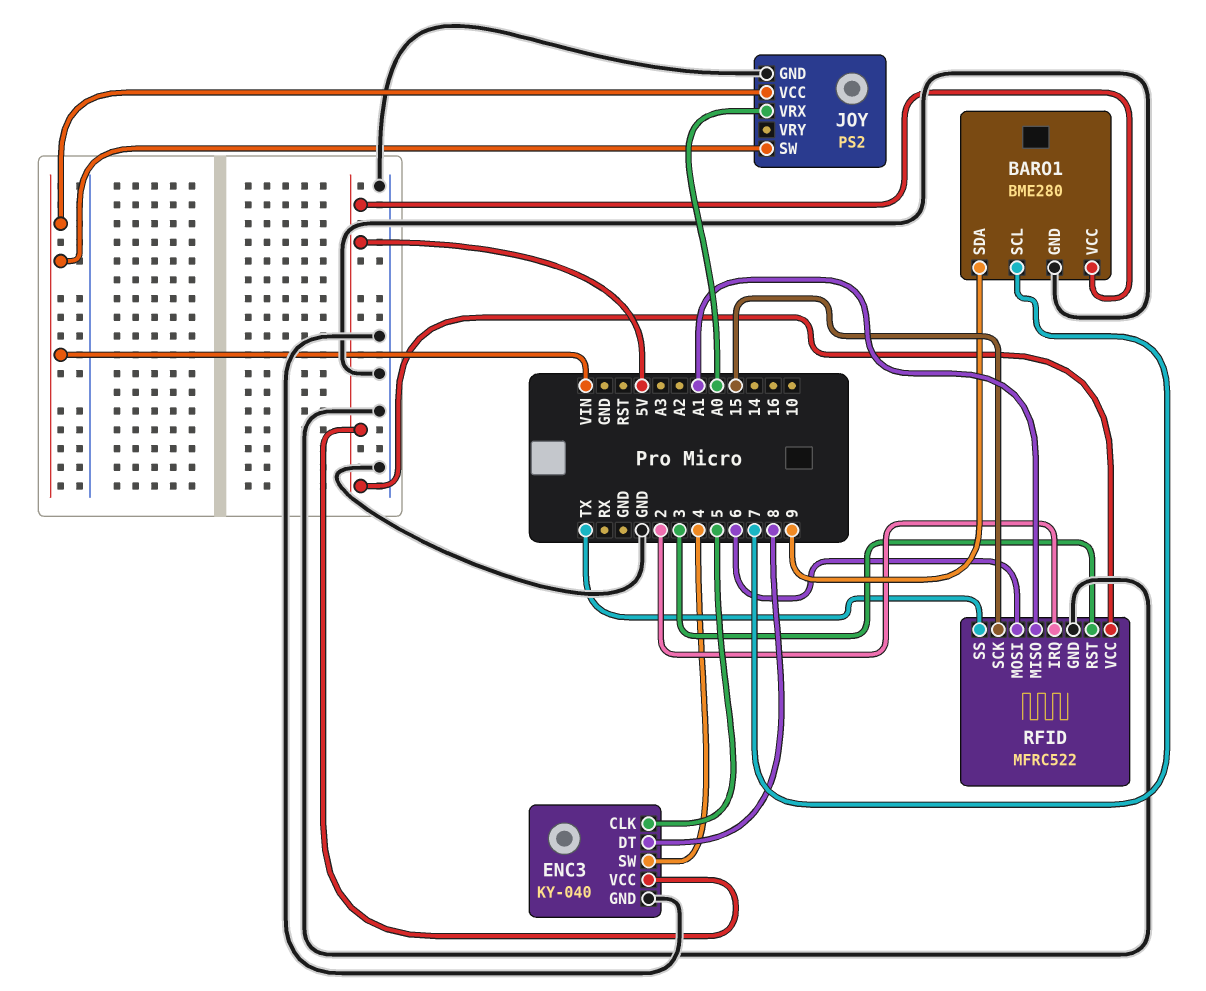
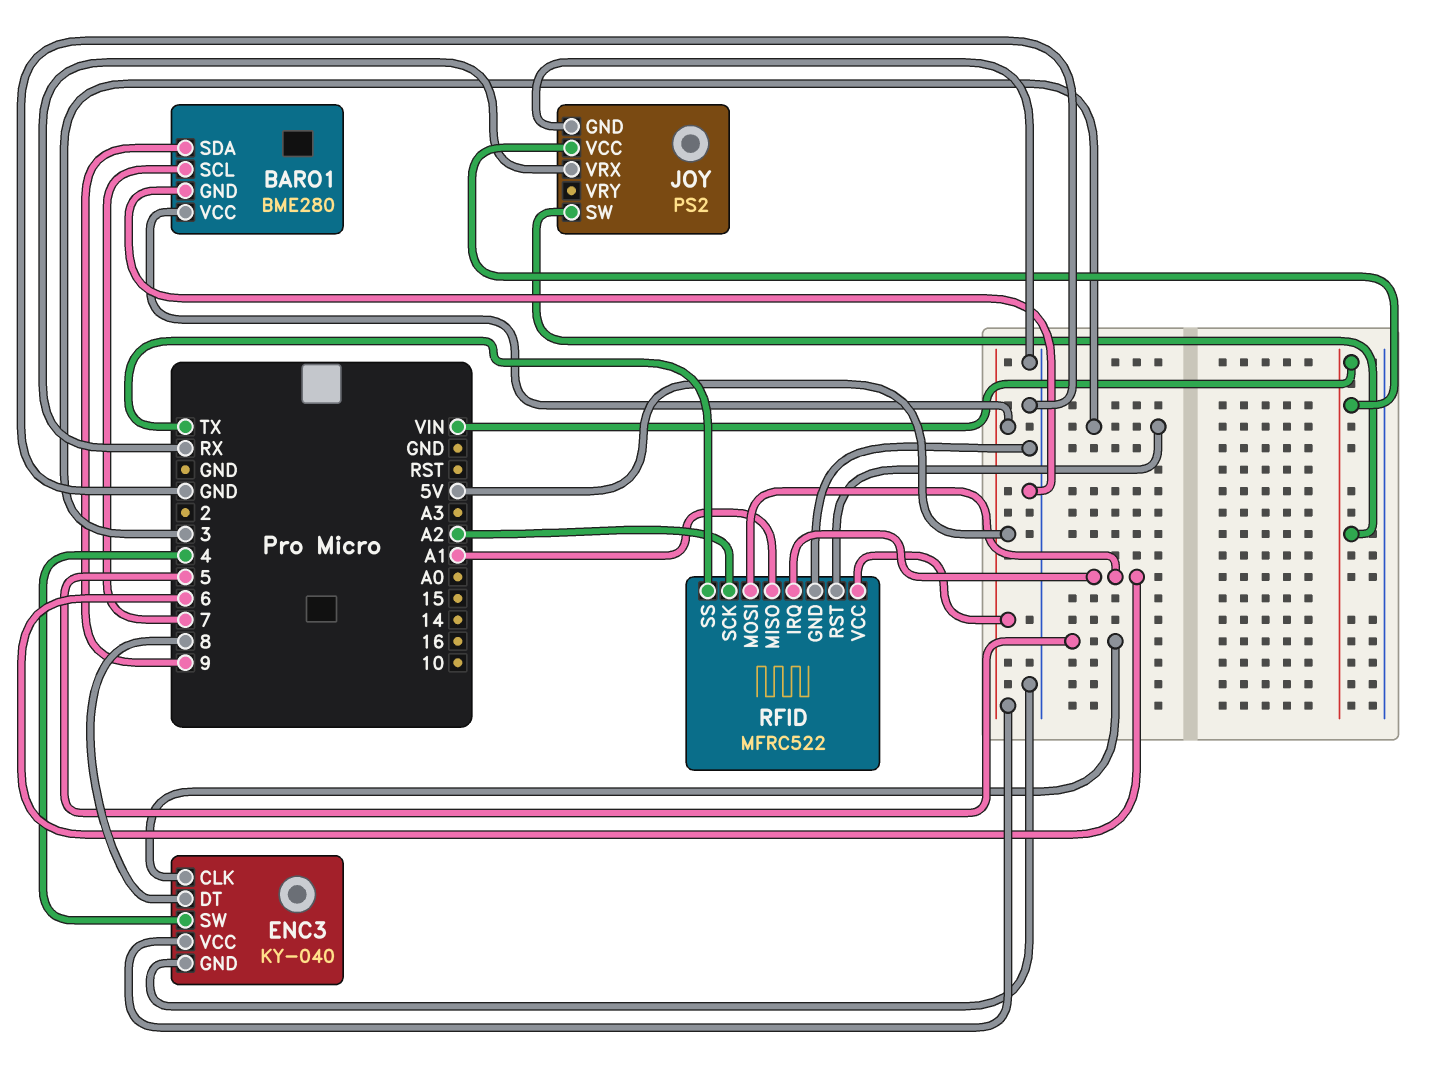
JOY pin VRX: A0 -> RX
RFID pin IRQ: 2 -> 6
RFID pin SCK: 15 -> A2

